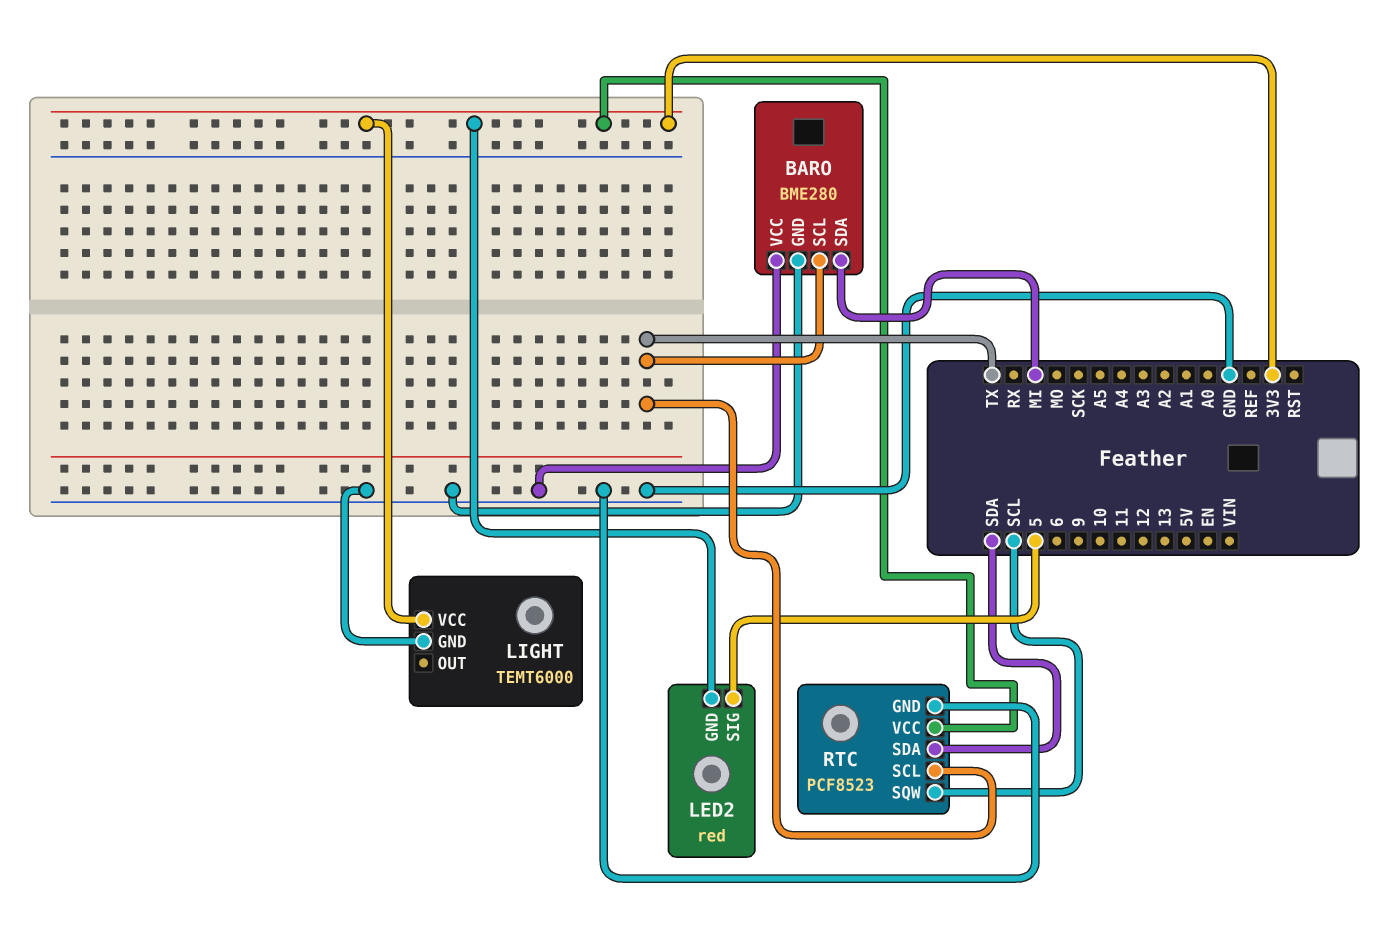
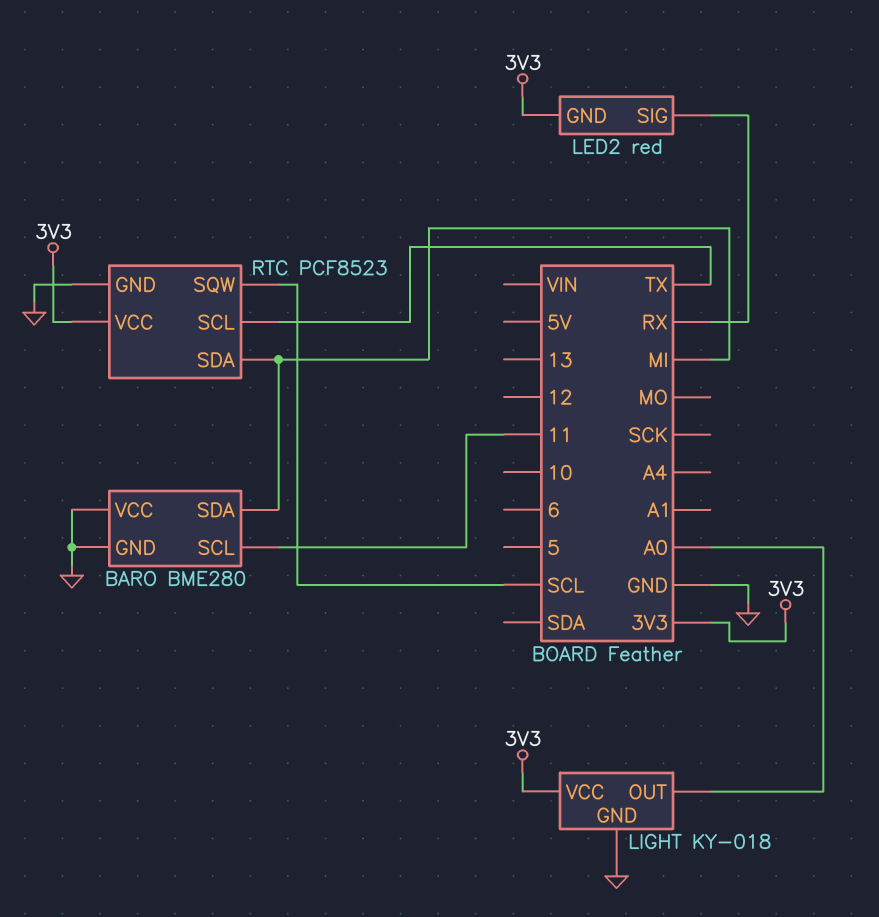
BARO pin SCL: TX -> 11
LED2 pin SIG: 5 -> RX
LIGHT: TEMT6000 -> KY-018
LIGHT pin OUT: none -> A0
RTC pin SDA: SDA -> MI

